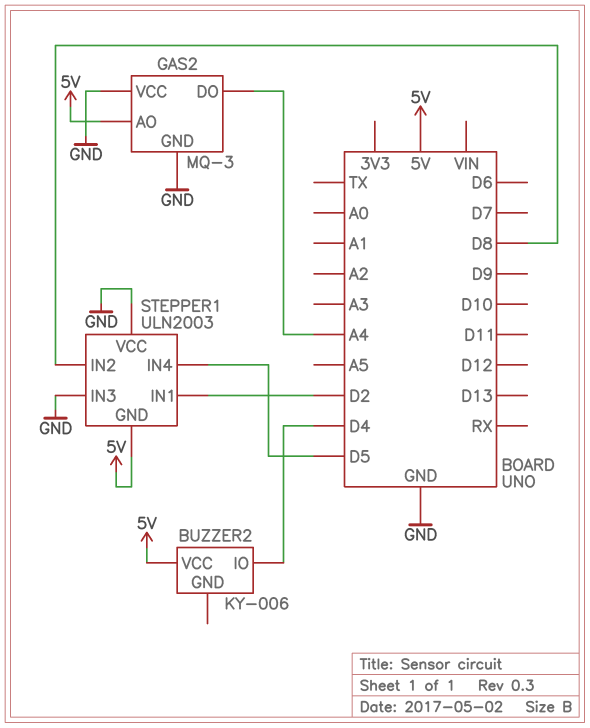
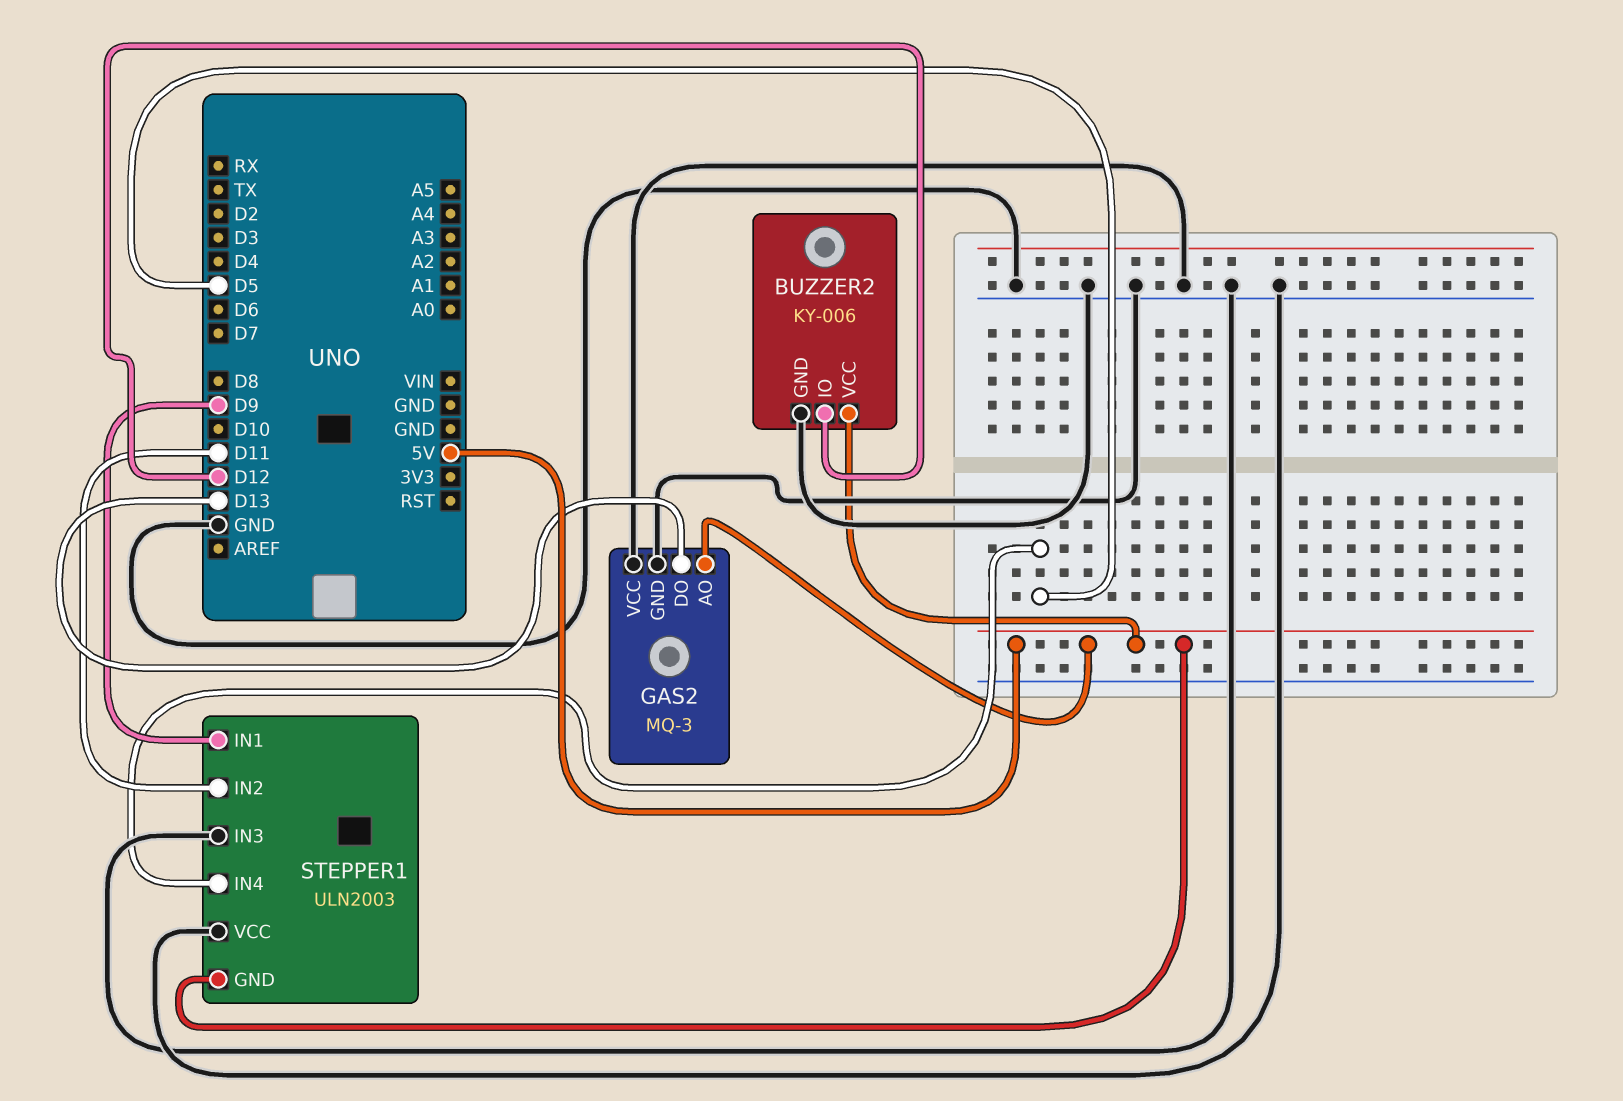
BUZZER2 pin GND: none -> GND
BUZZER2 pin IO: D4 -> D12
GAS2 pin DO: A4 -> D13
STEPPER1 pin IN1: D2 -> D9
STEPPER1 pin IN2: D8 -> D11

